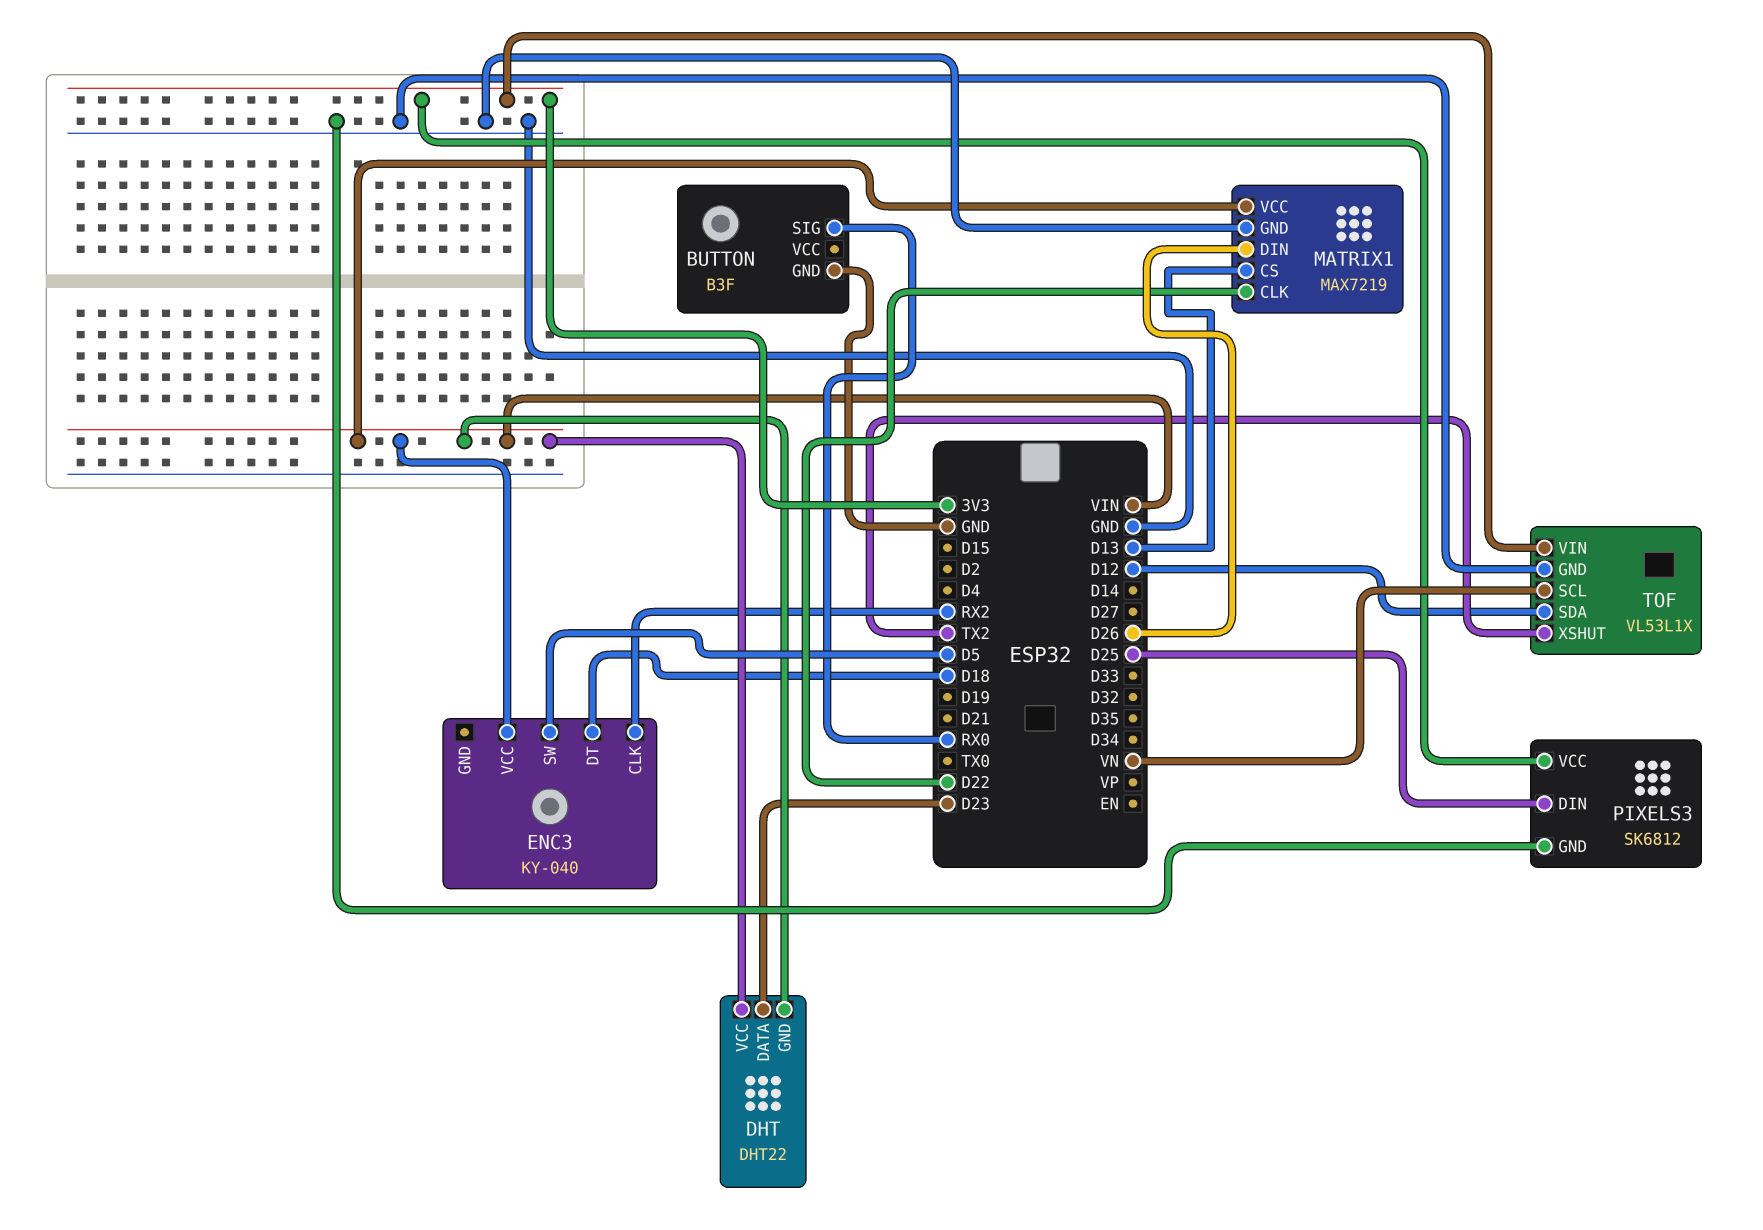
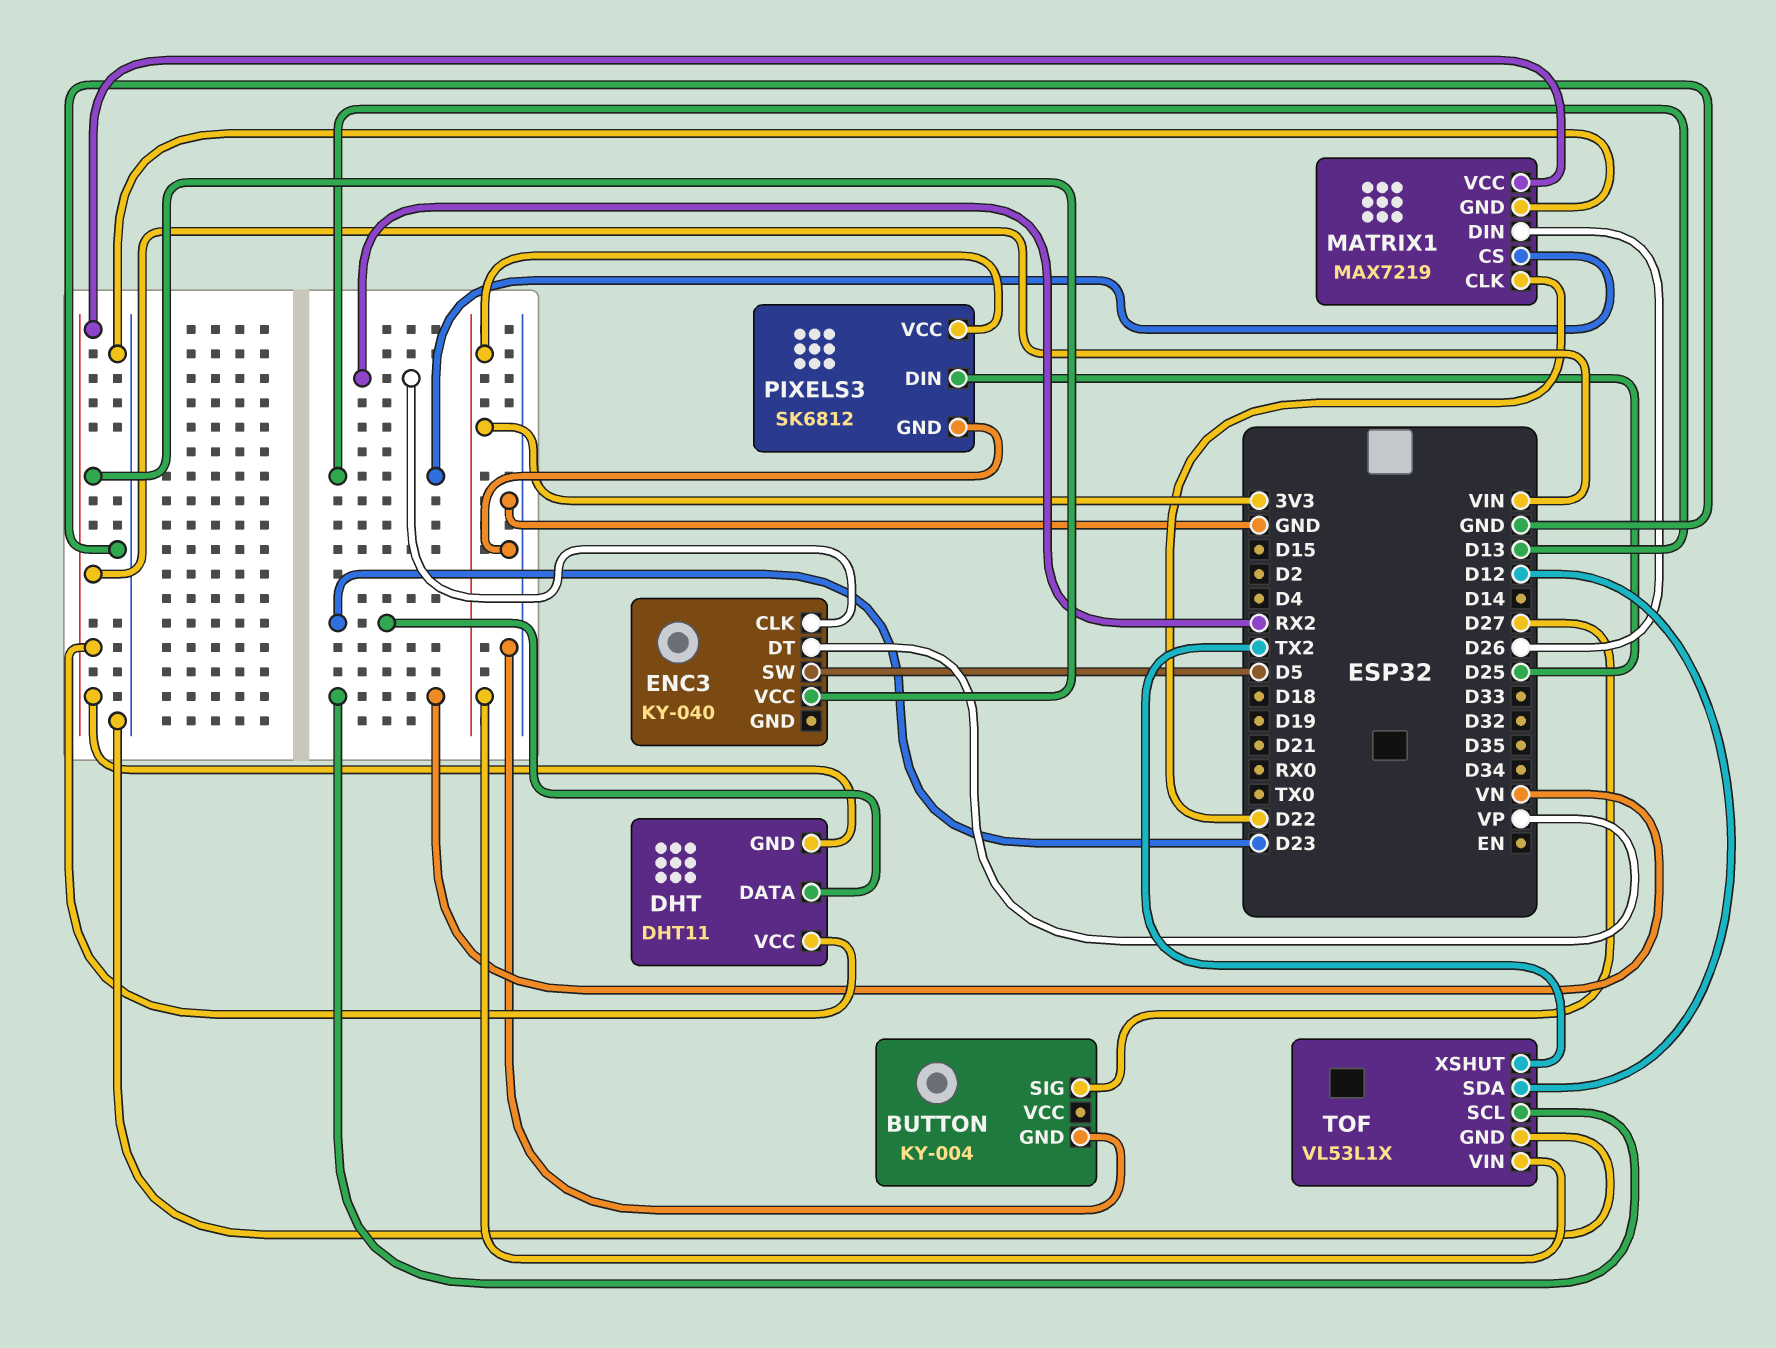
BUTTON: B3F -> KY-004
BUTTON pin SIG: RX0 -> D27
DHT: DHT22 -> DHT11
ENC3 pin DT: D18 -> VP

